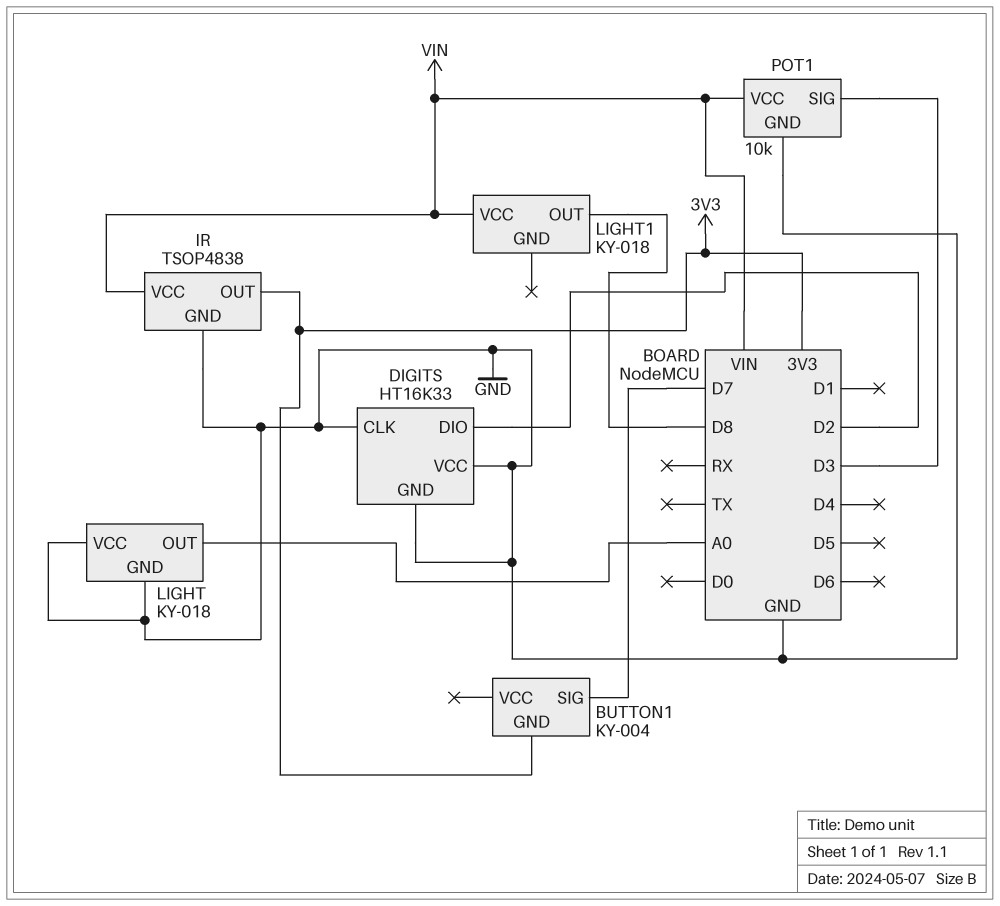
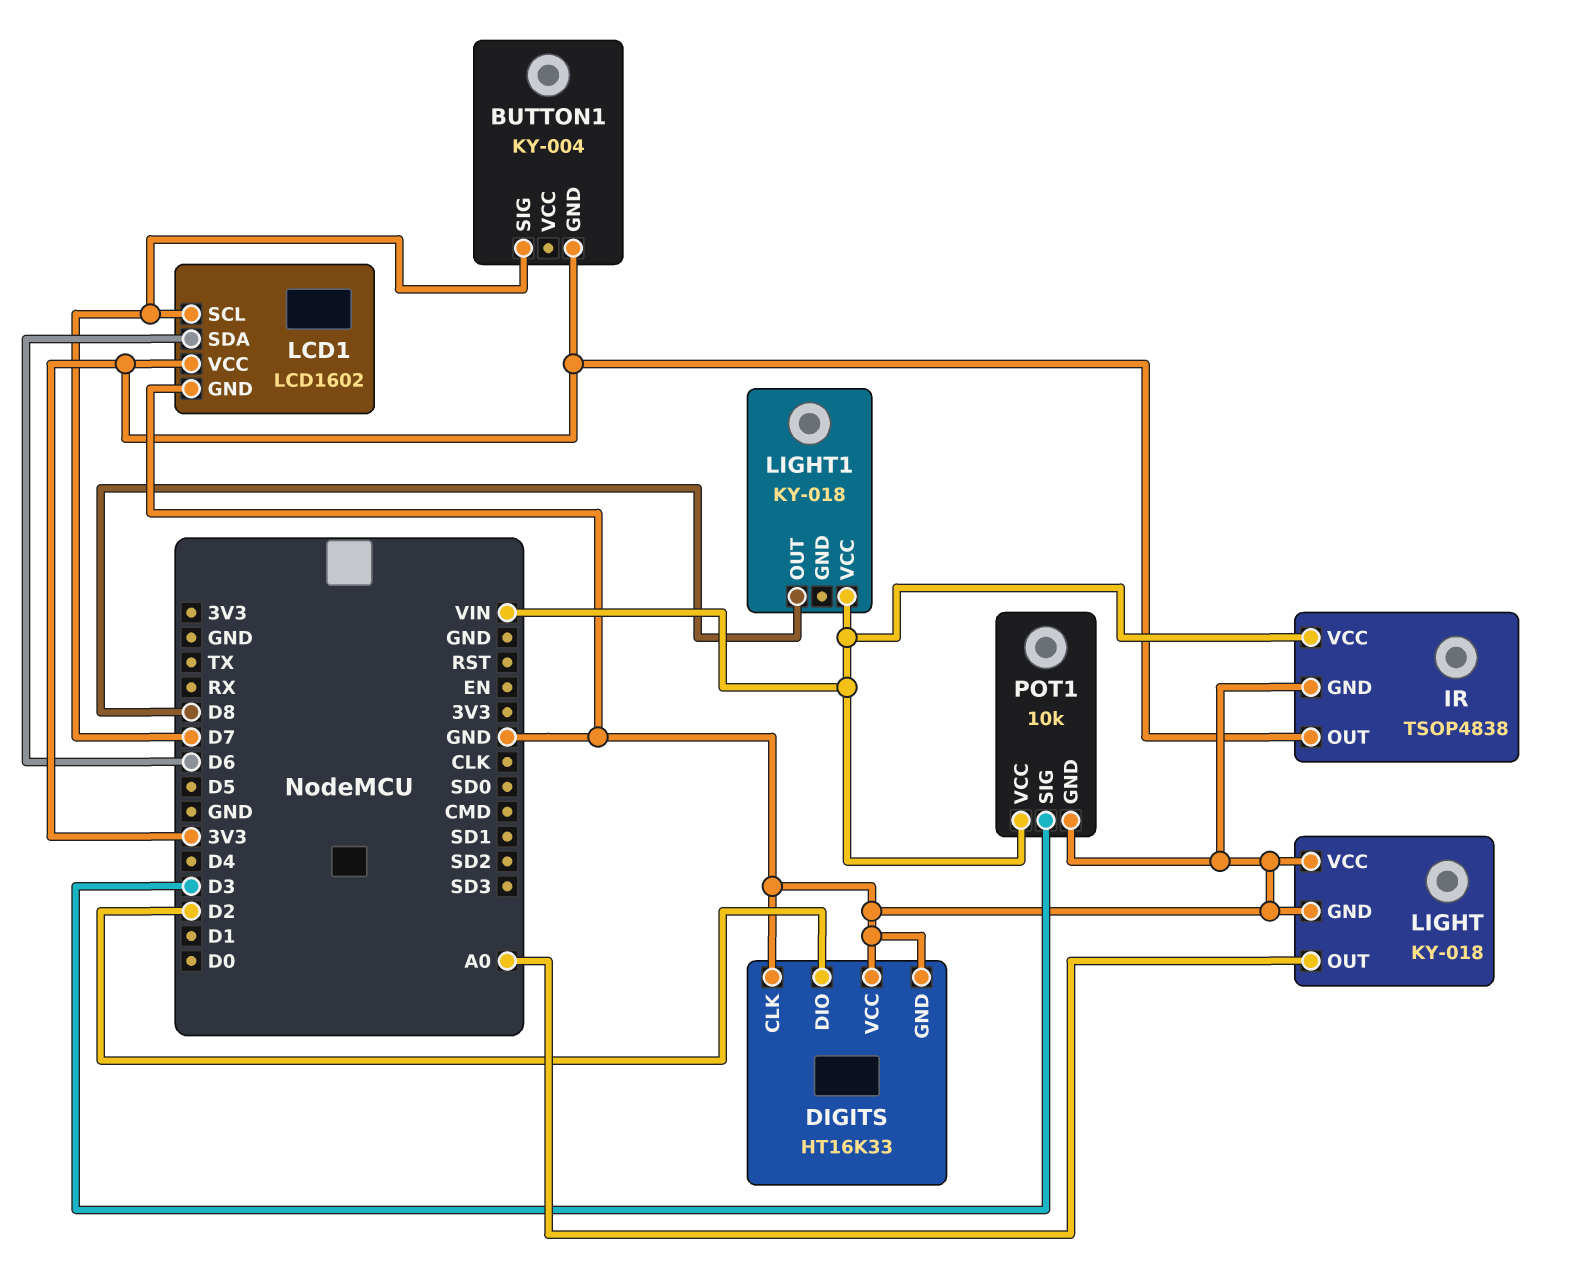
LCD1: none -> LCD1602
LCD1 pin GND: none -> GND
LCD1 pin SCL: none -> D7
LCD1 pin SDA: none -> D6
LCD1 pin VCC: none -> 3V3

